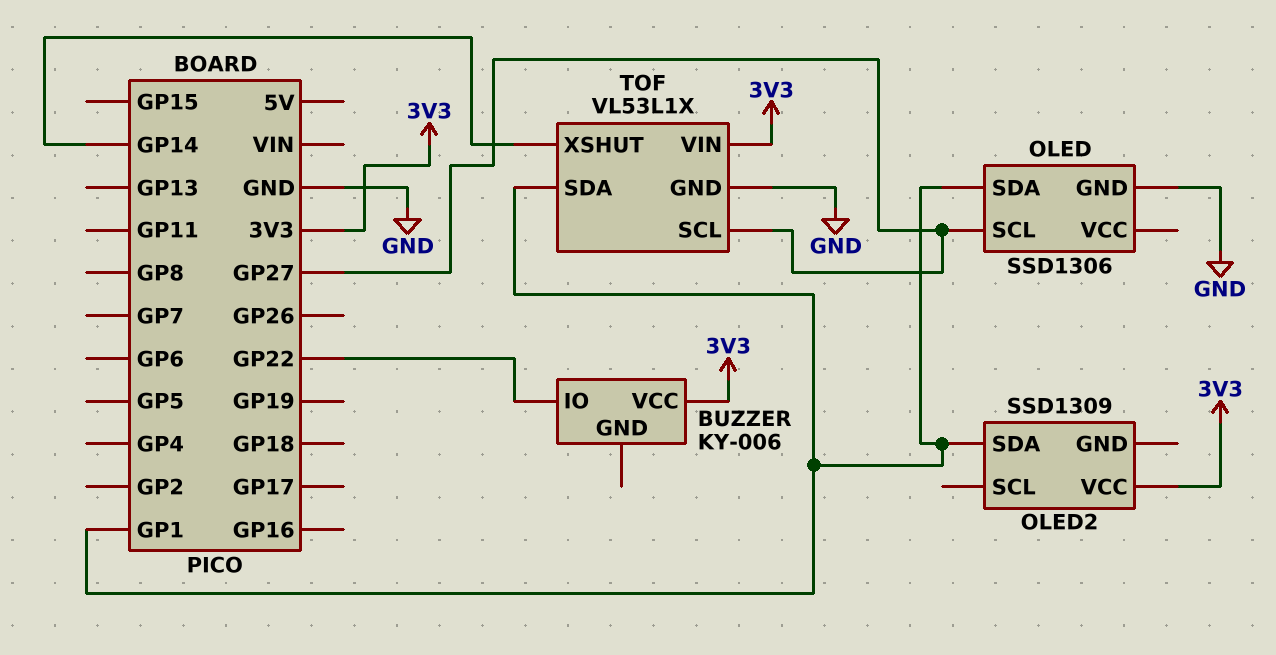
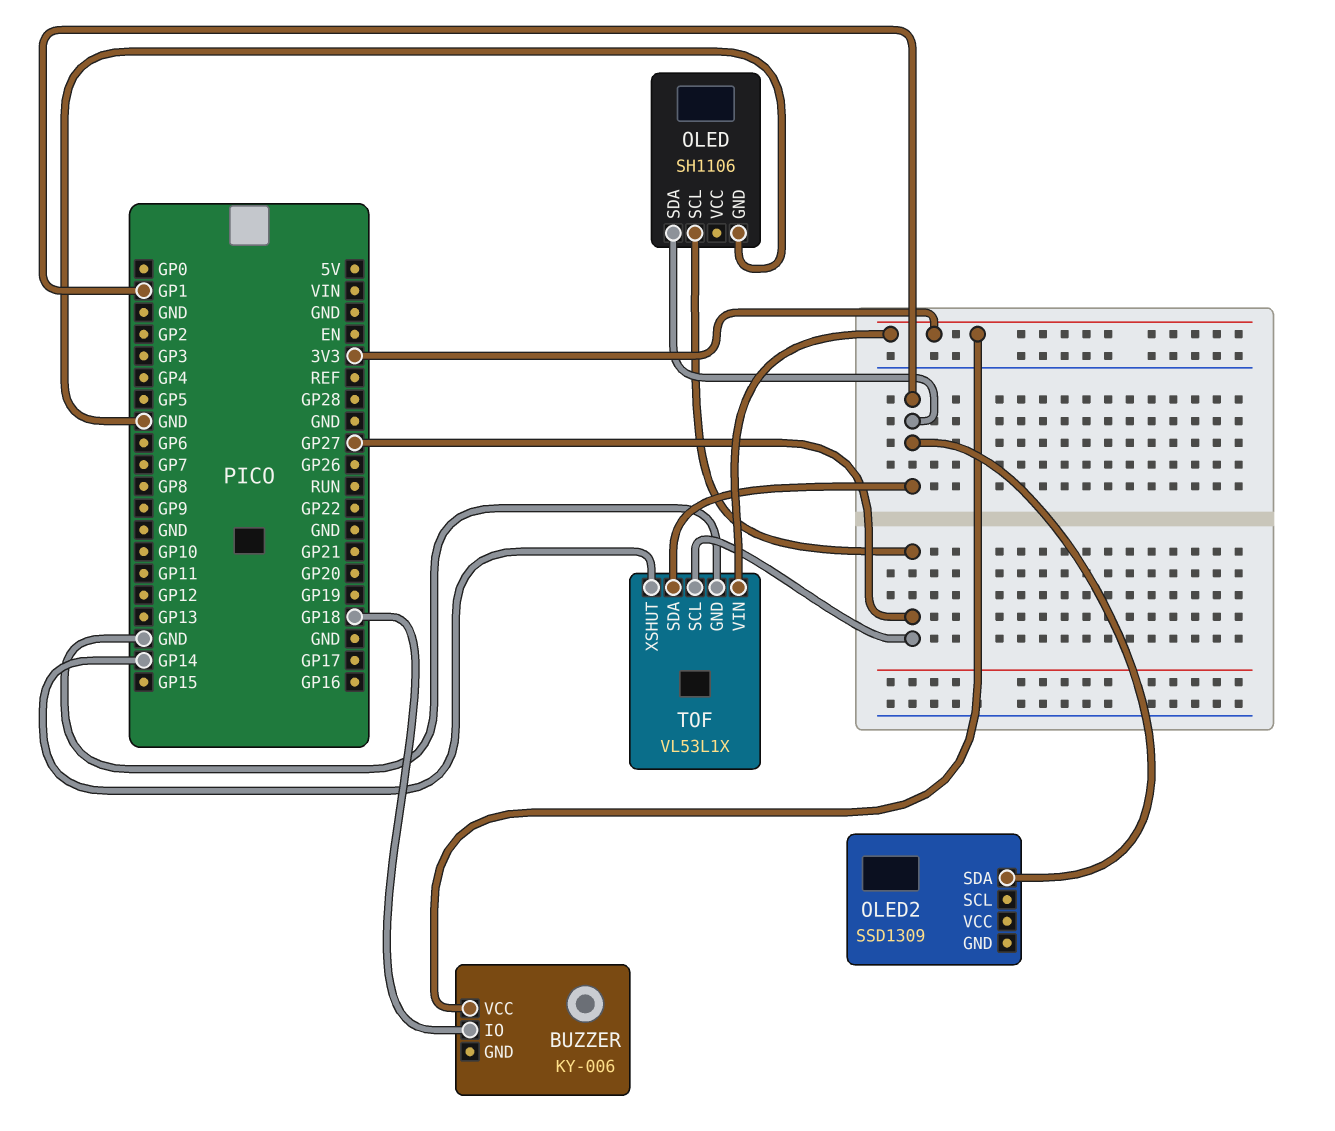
BUZZER pin IO: GP22 -> GP18
OLED: SSD1306 -> SH1106
OLED2 pin VCC: 3V3 -> none

